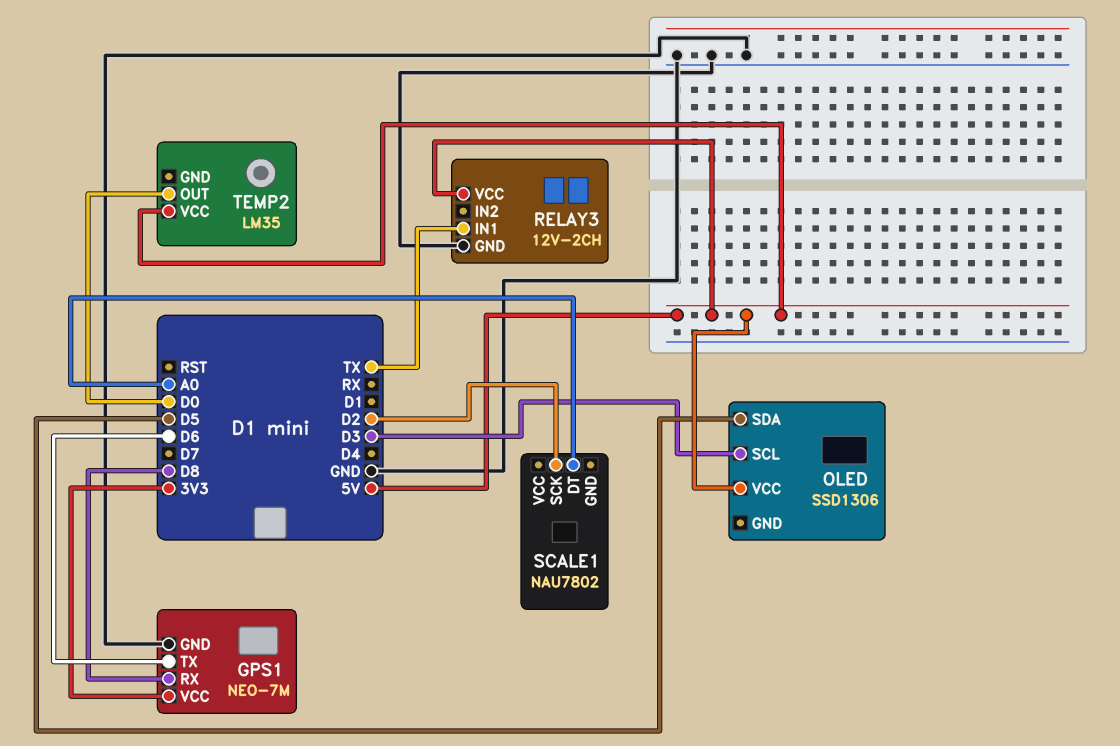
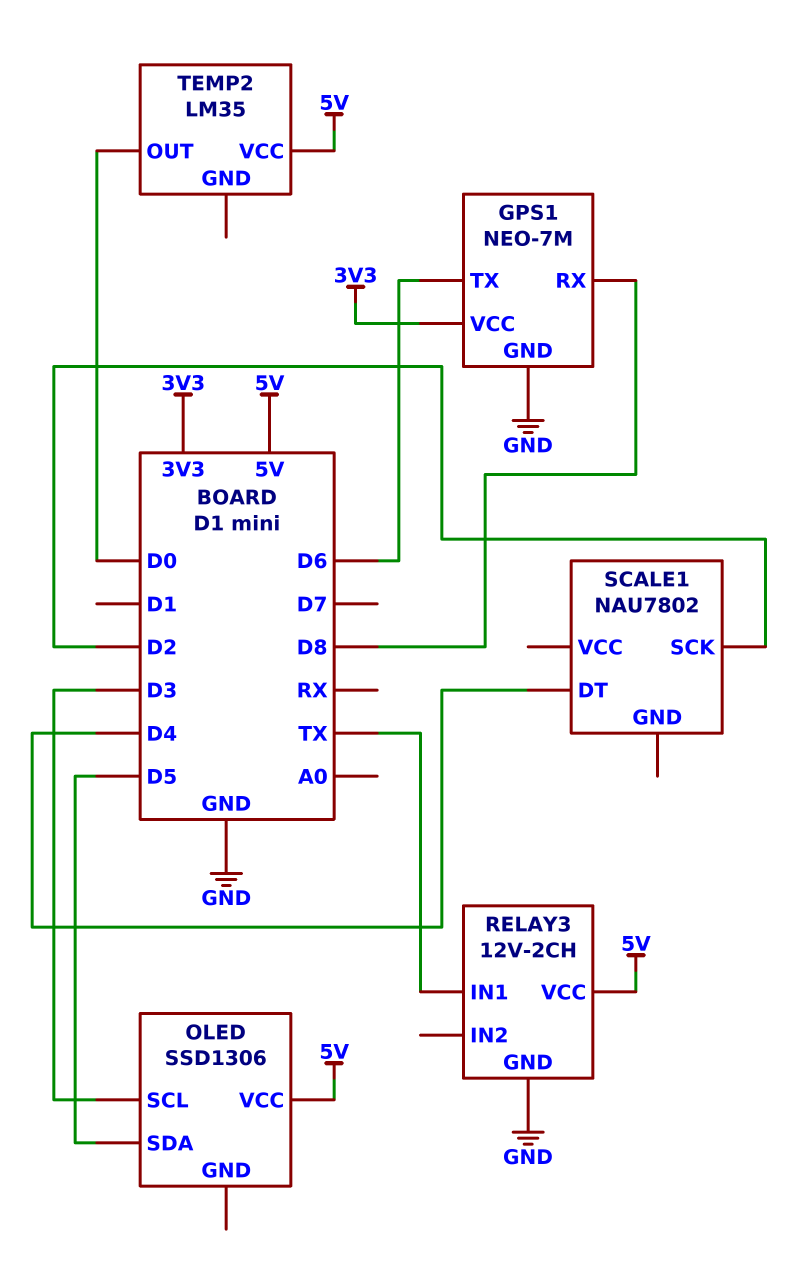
SCALE1 pin DT: A0 -> D4

